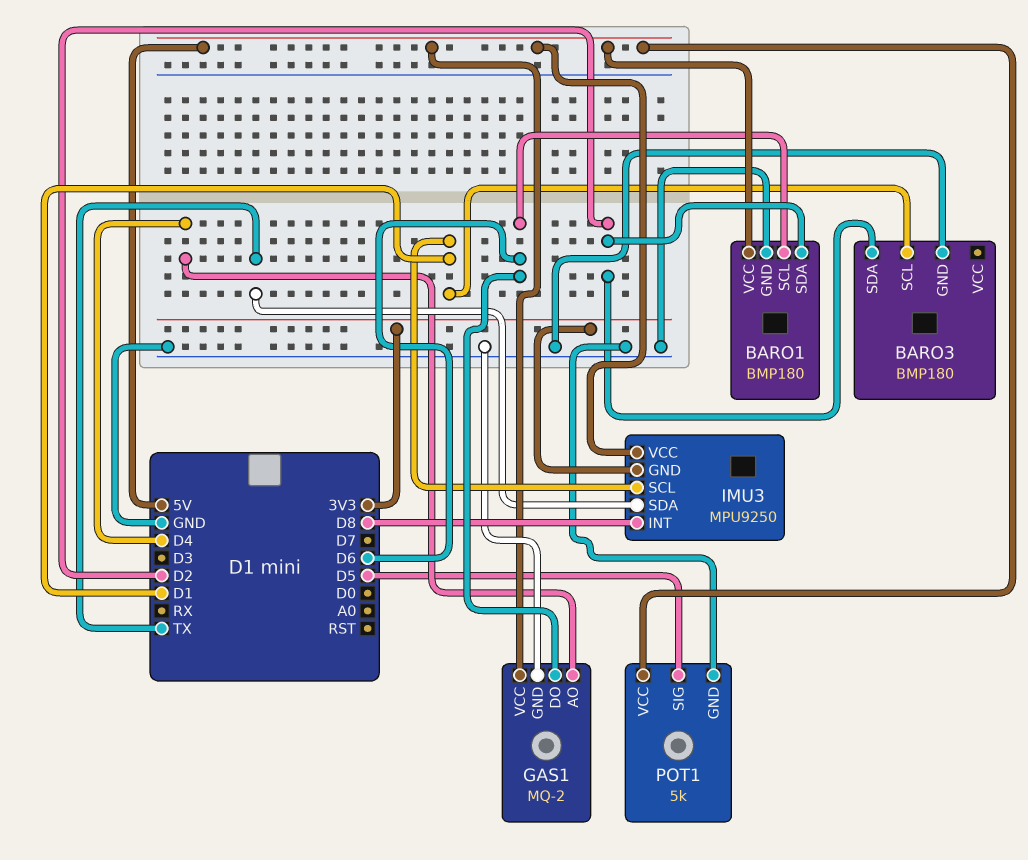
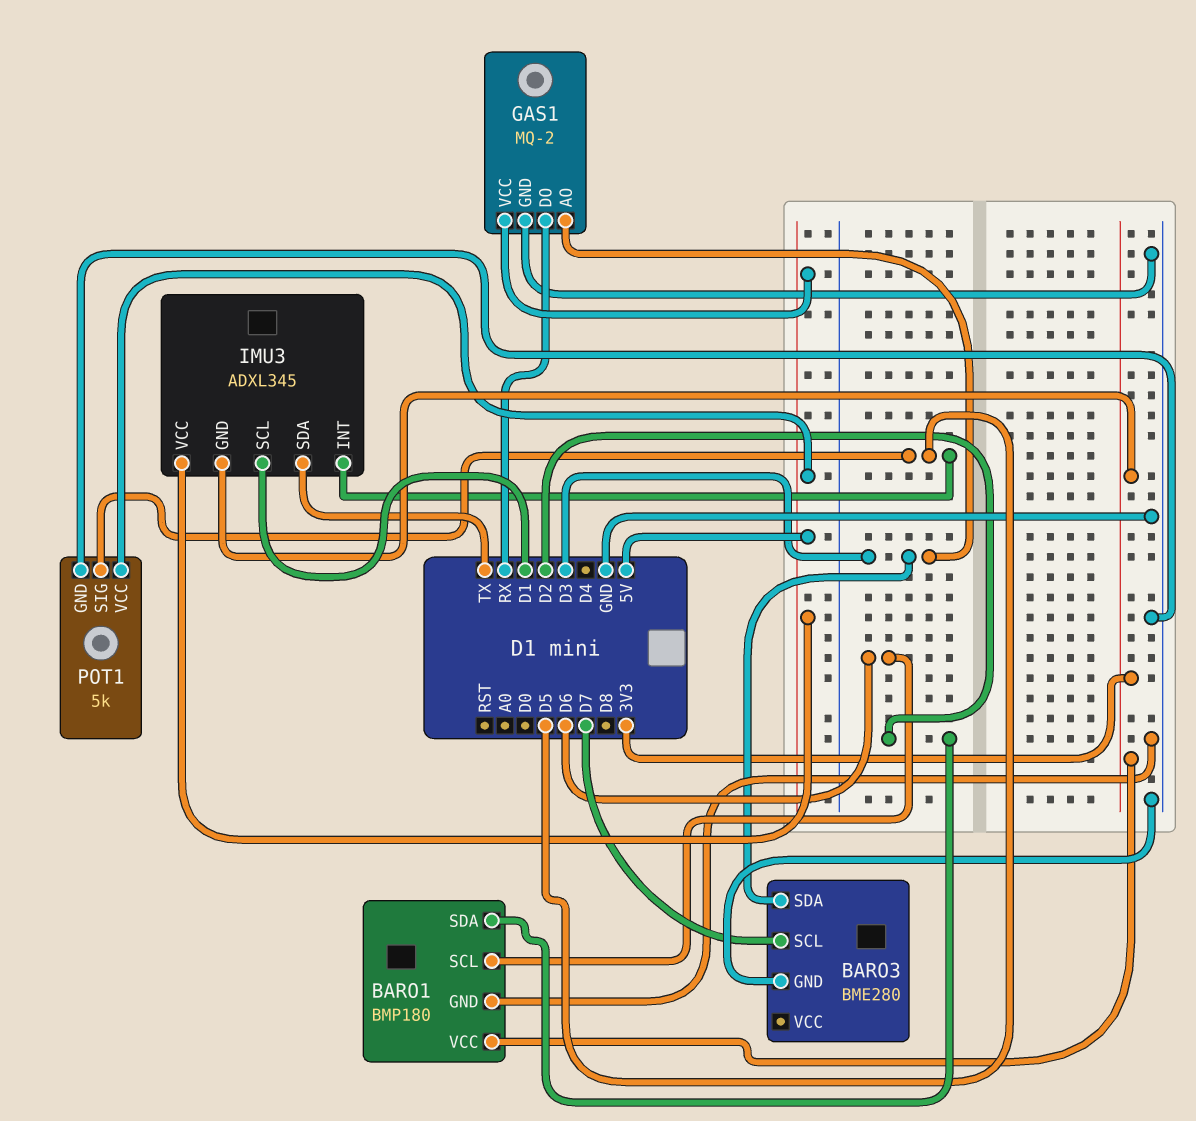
BARO1 pin VCC: 5V -> 3V3
BARO3: BMP180 -> BME280
BARO3 pin SCL: D1 -> D7
BARO3 pin SDA: D2 -> D3
GAS1 pin AO: D4 -> D3
GAS1 pin DO: D6 -> RX
IMU3: MPU9250 -> ADXL345
IMU3 pin INT: D8 -> D5

